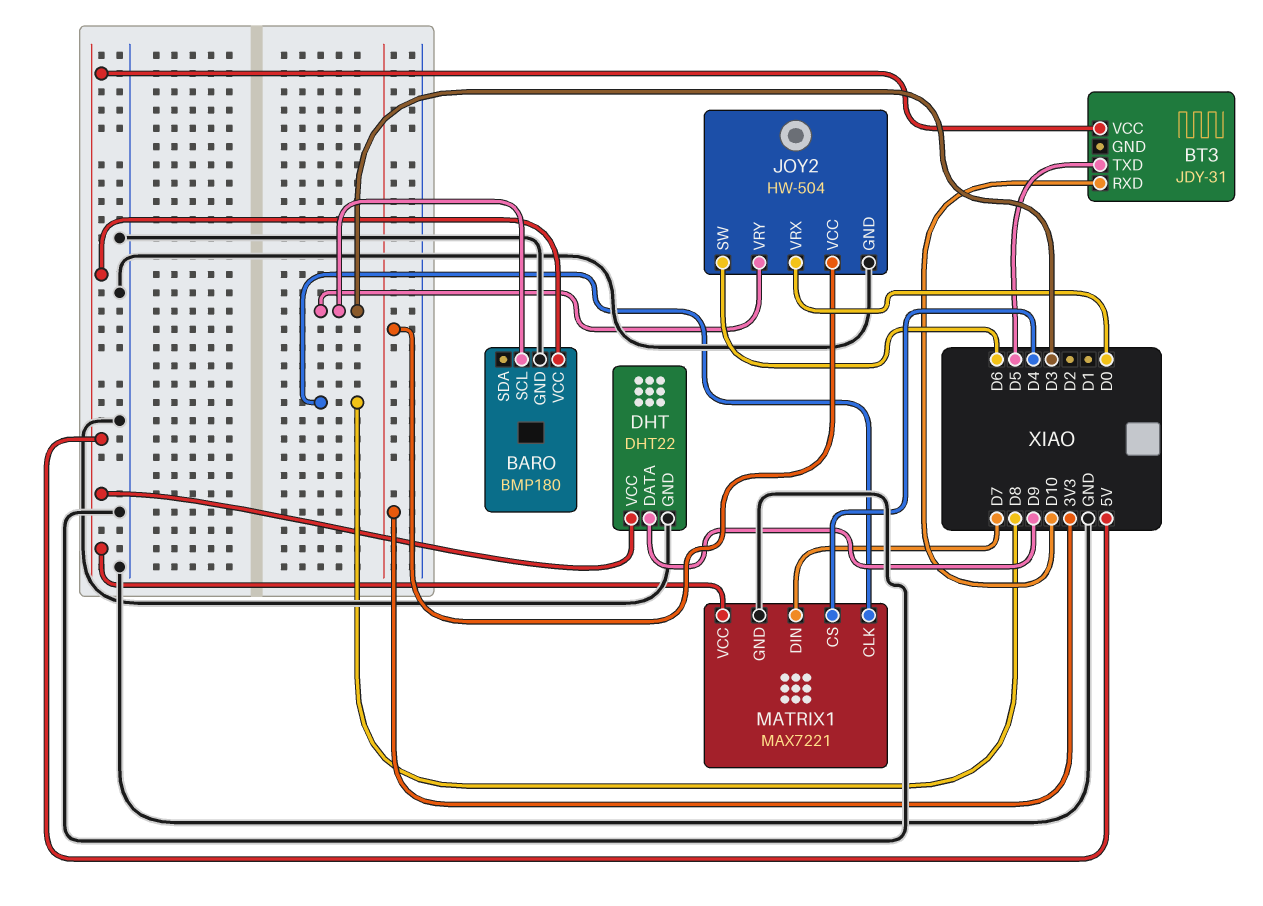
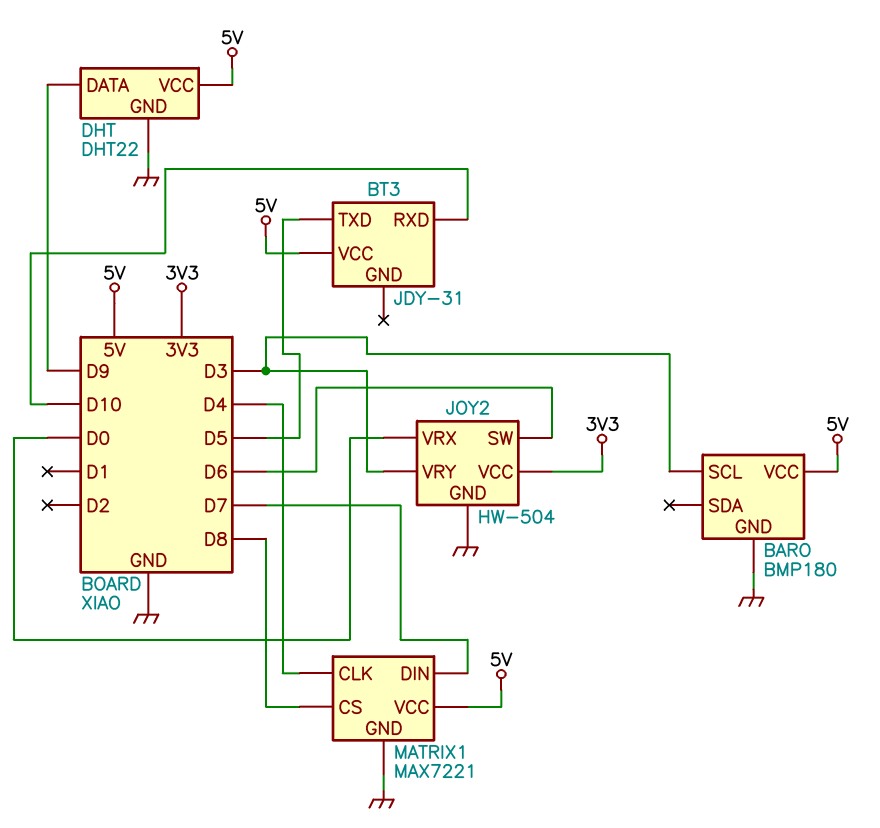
MATRIX1 pin CLK: D8 -> D4
MATRIX1 pin CS: D4 -> D8

